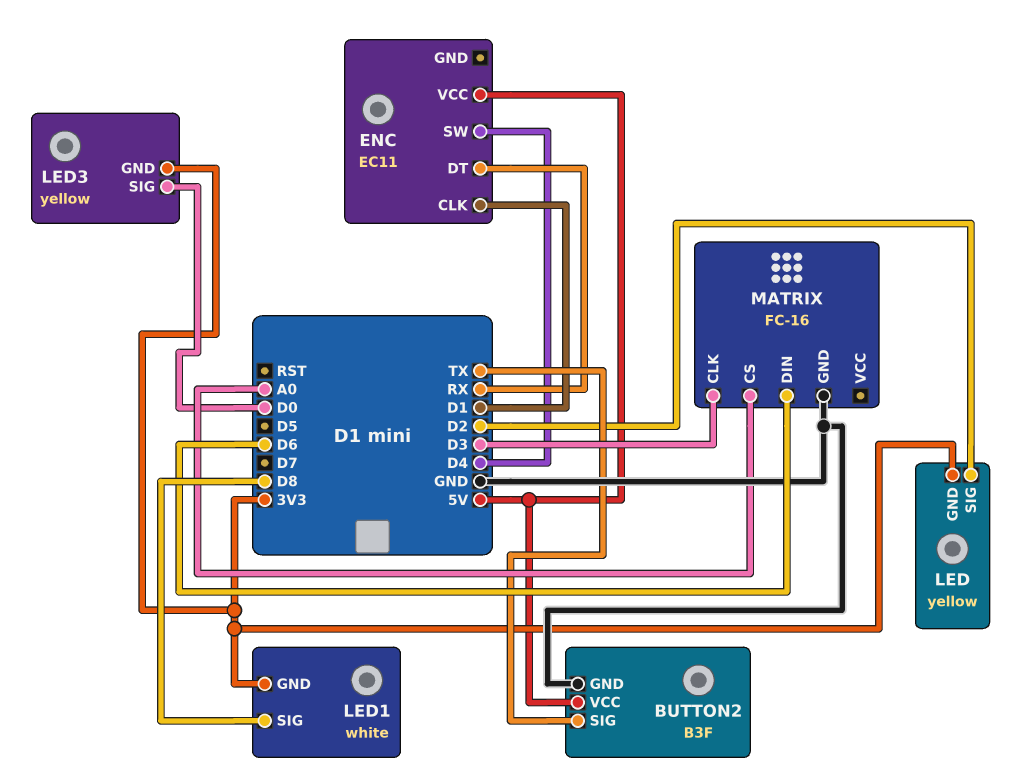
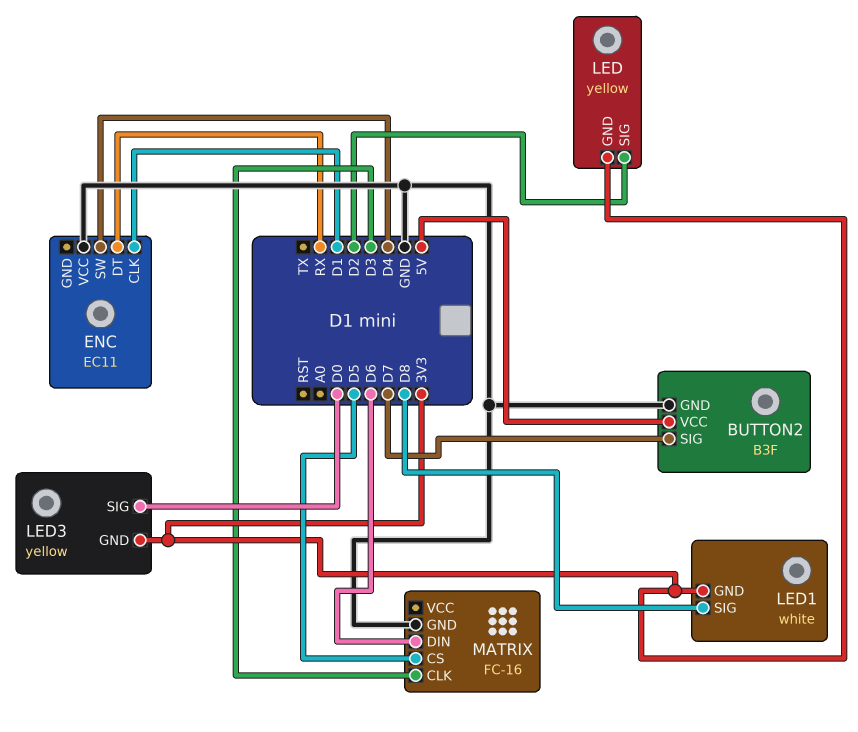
BUTTON2 pin SIG: TX -> D7
ENC pin VCC: 5V -> GND
MATRIX pin CS: A0 -> D5

